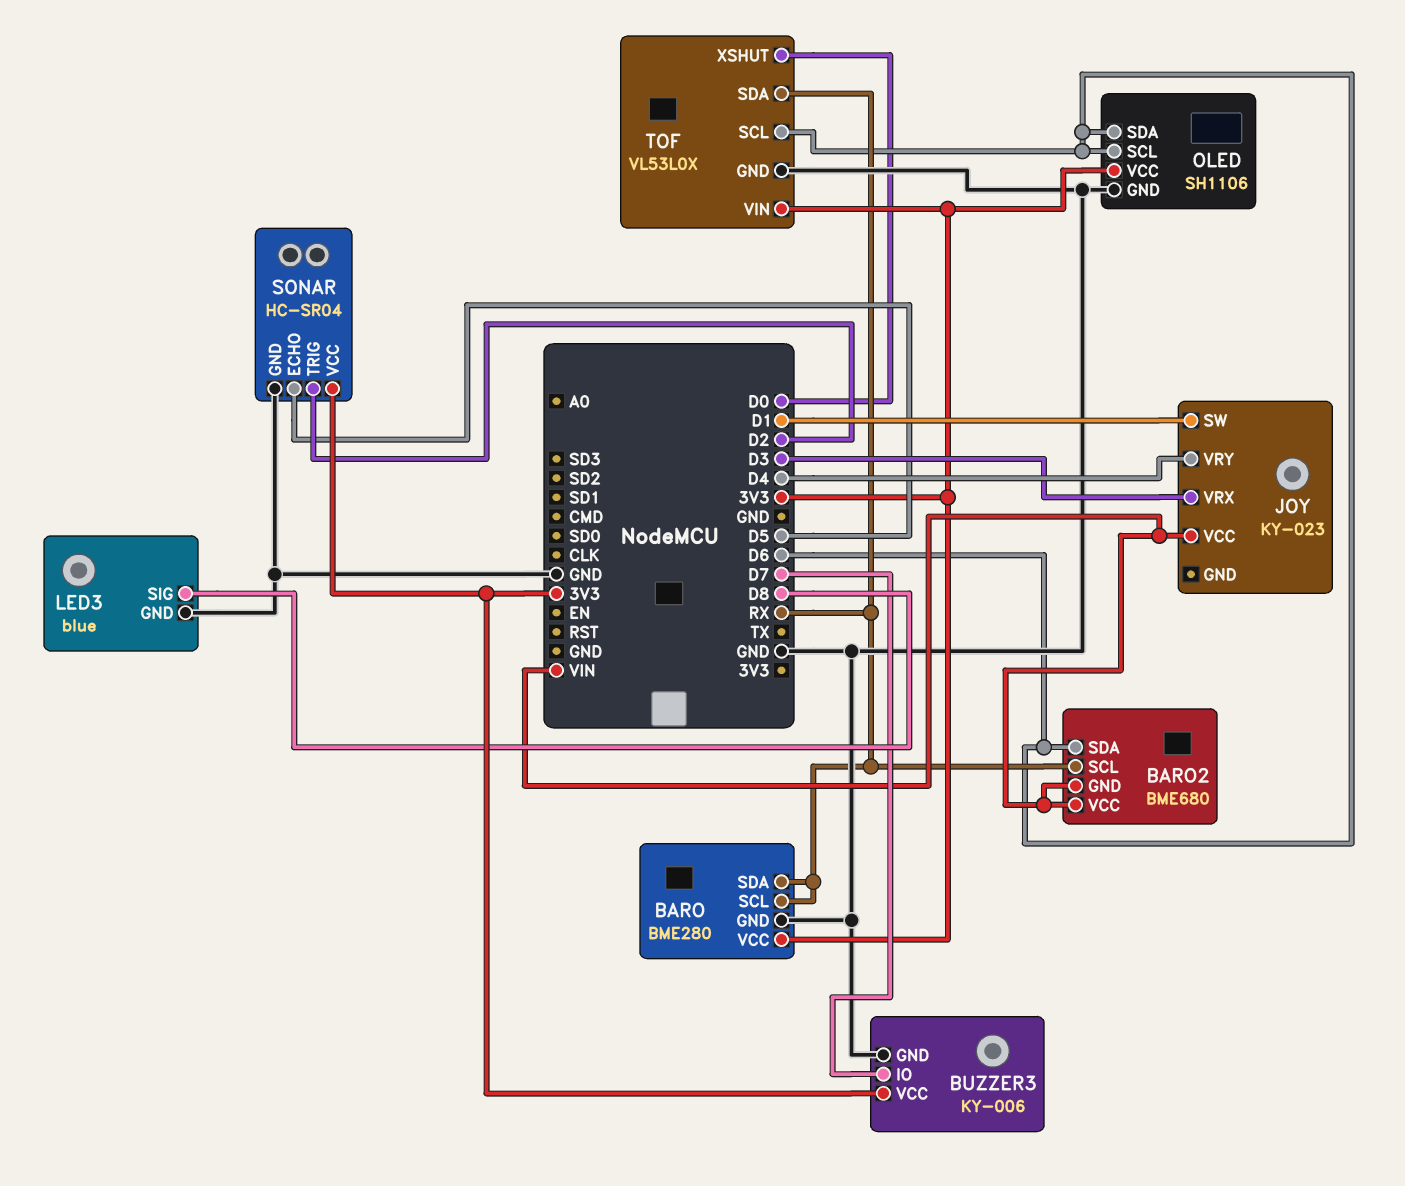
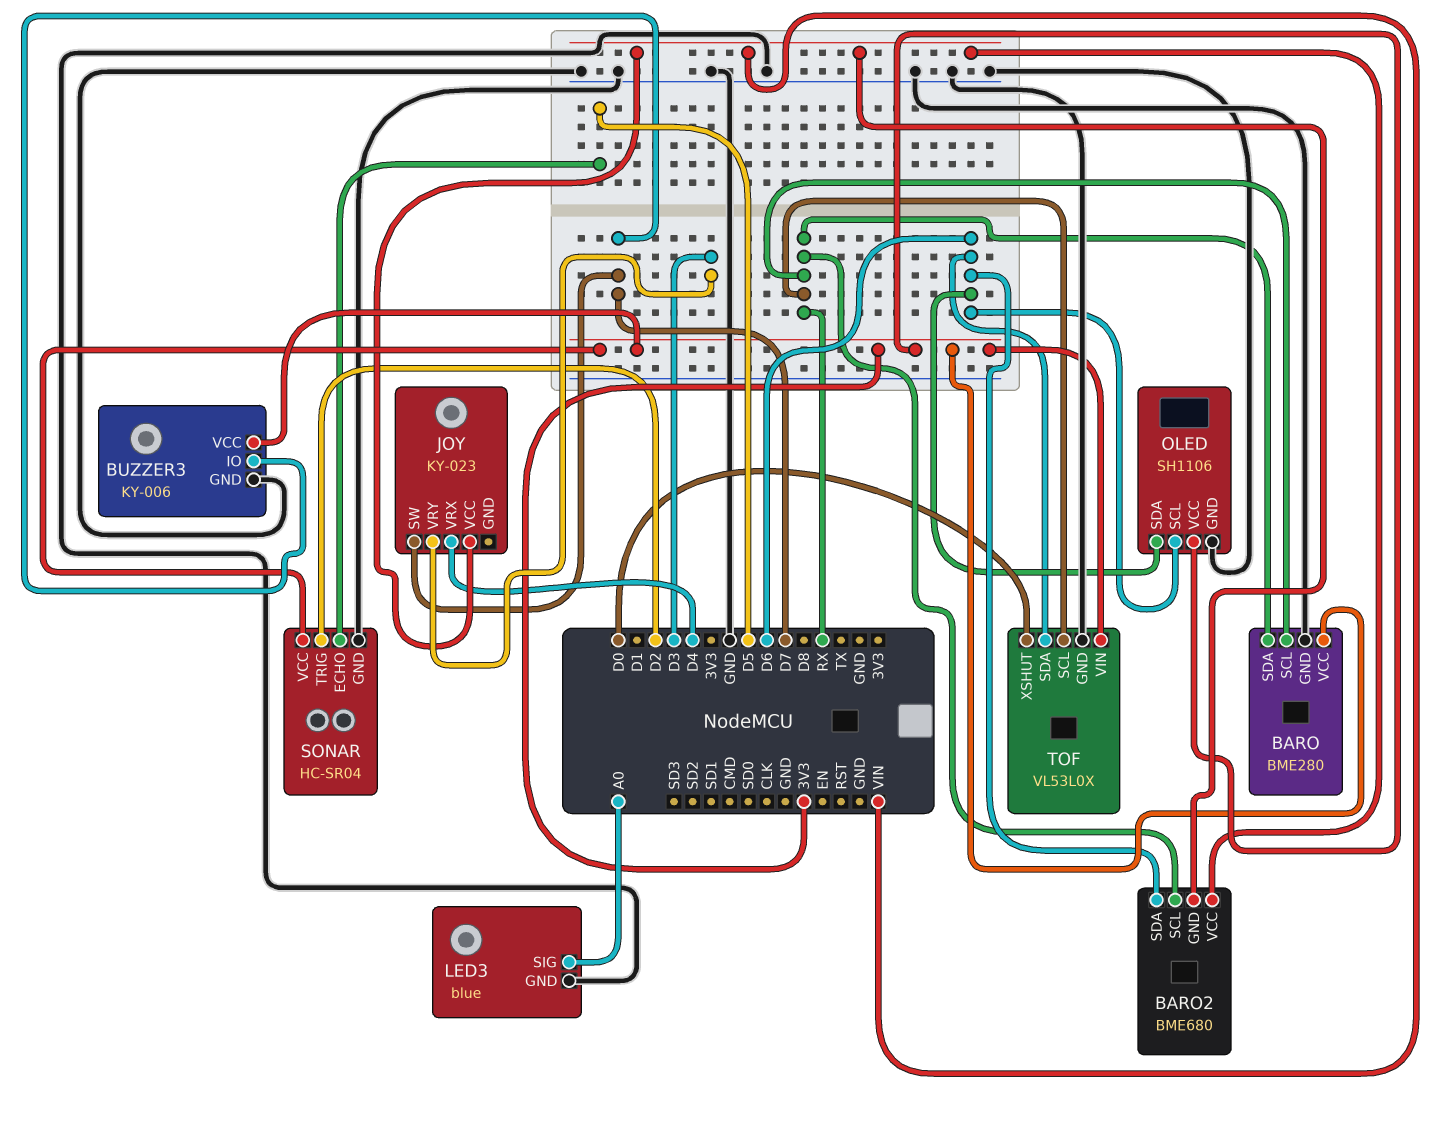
JOY pin SW: D1 -> D7
JOY pin VRX: D3 -> D4
JOY pin VRY: D4 -> D3
LED3 pin SIG: D8 -> A0
TOF pin SCL: D6 -> RX
TOF pin SDA: RX -> D6

